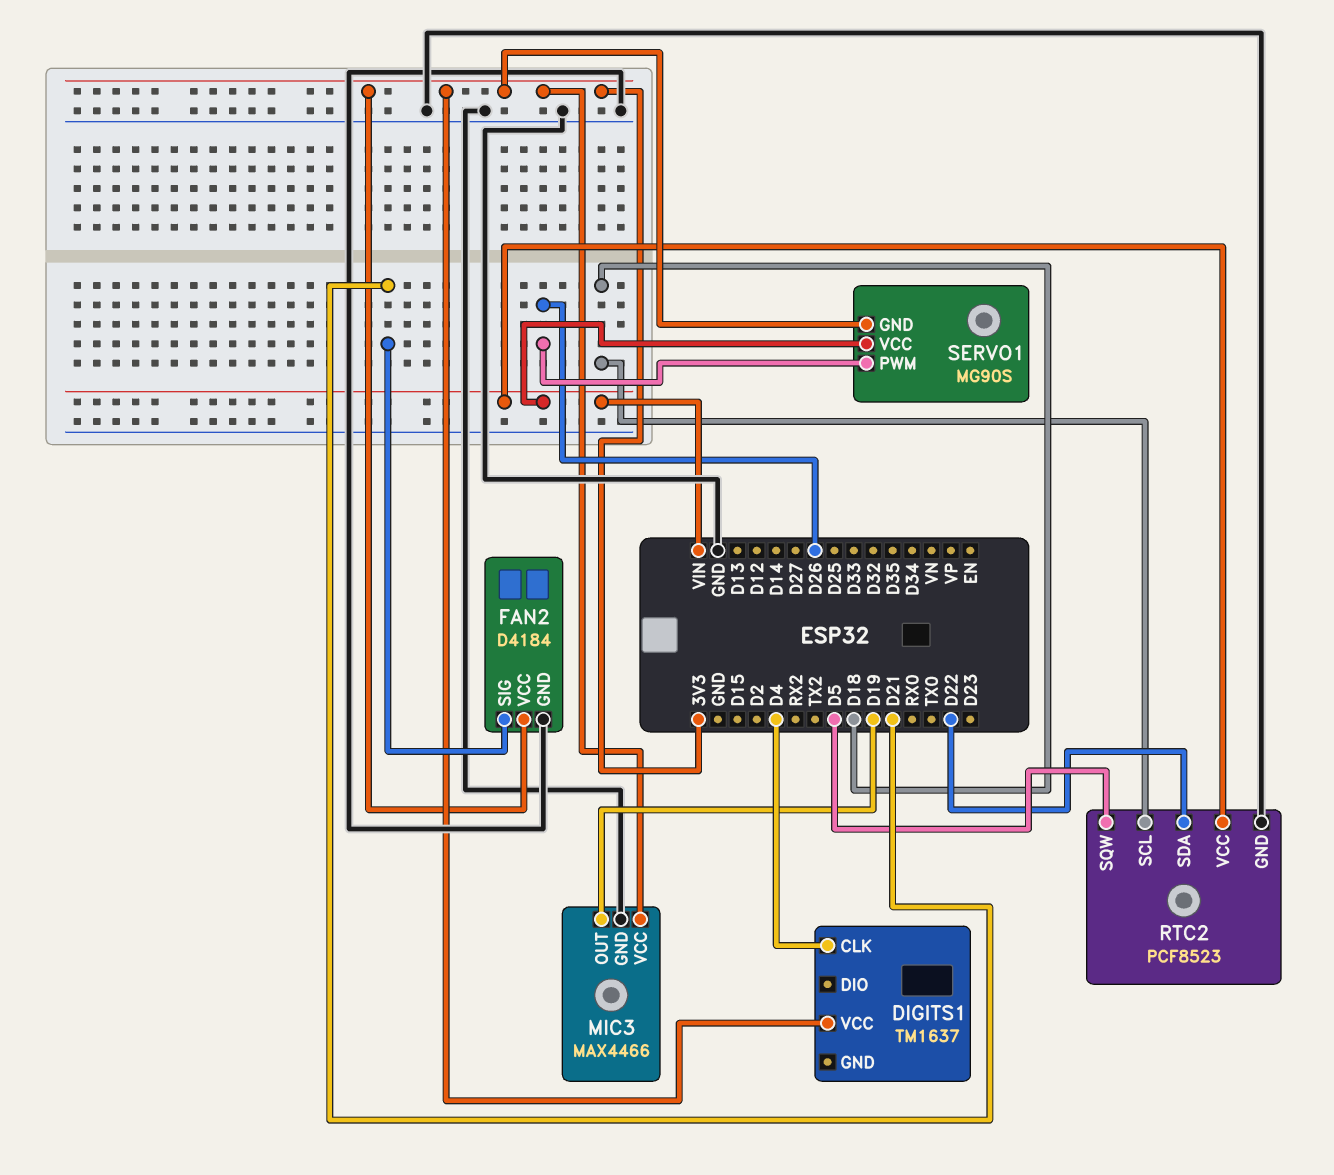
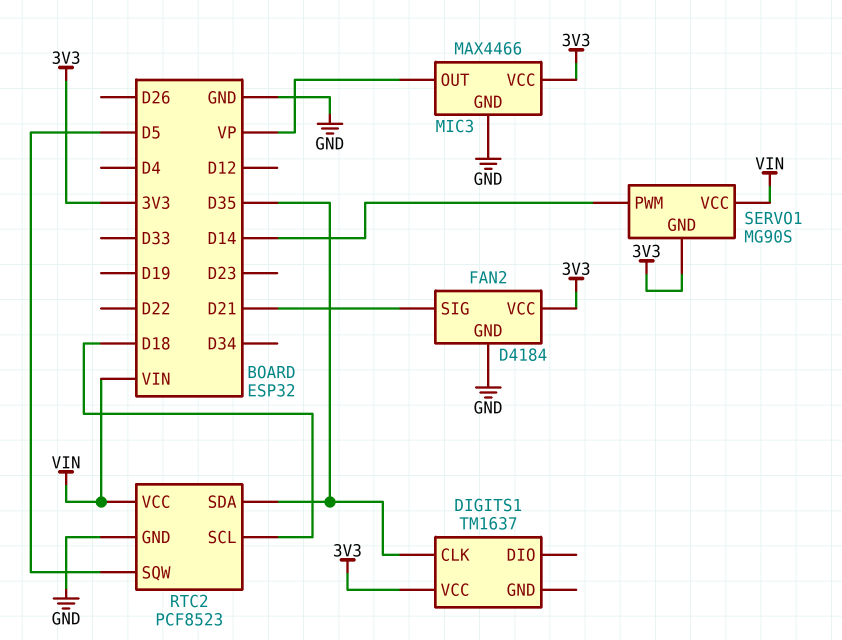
DIGITS1 pin CLK: D4 -> D35
MIC3 pin OUT: D19 -> VP
RTC2 pin SDA: D22 -> D35
SERVO1 pin PWM: D26 -> D14

